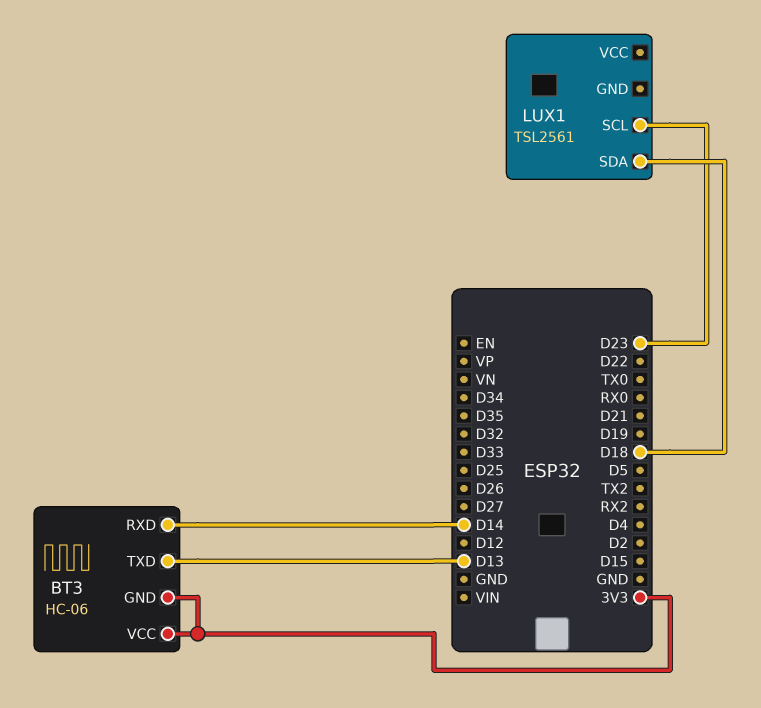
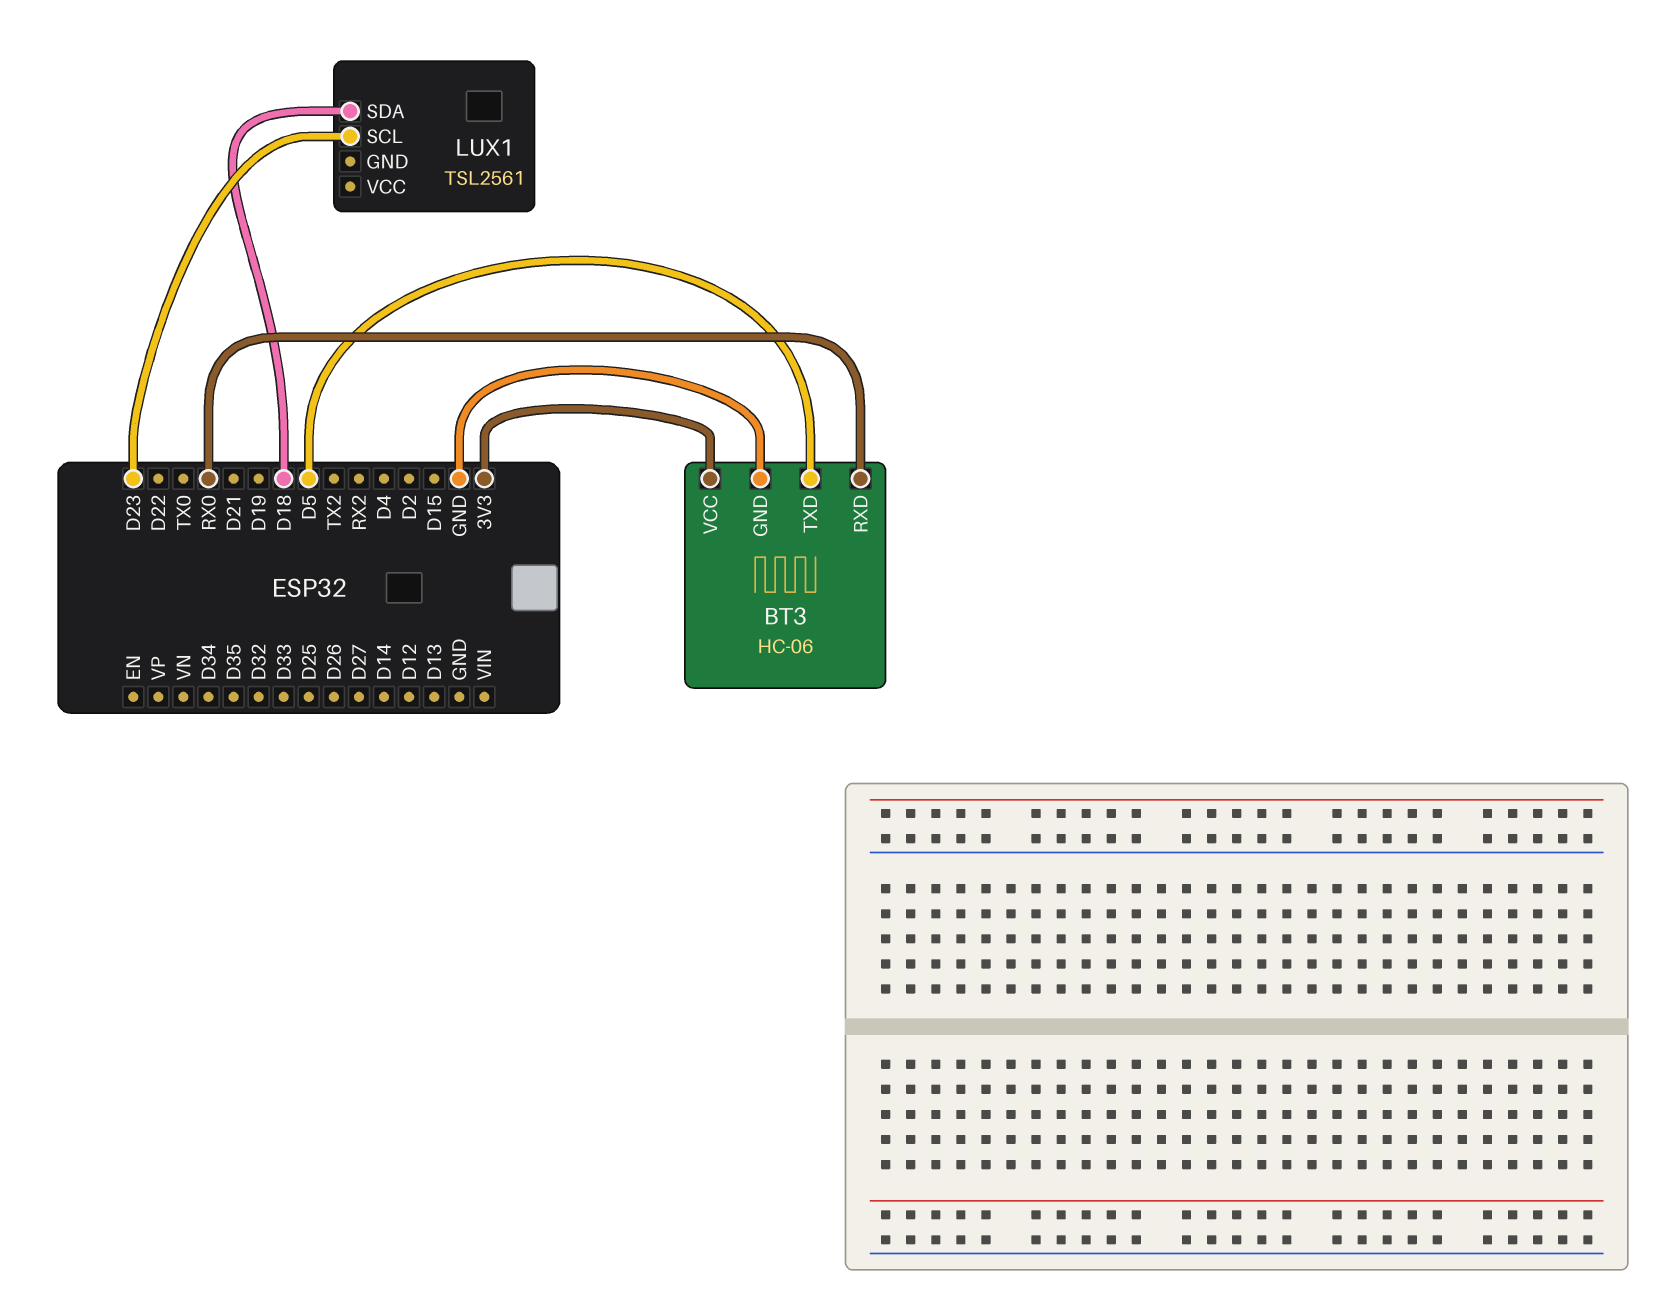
BT3 pin GND: 3V3 -> GND
BT3 pin RXD: D14 -> RX0
BT3 pin TXD: D13 -> D5

